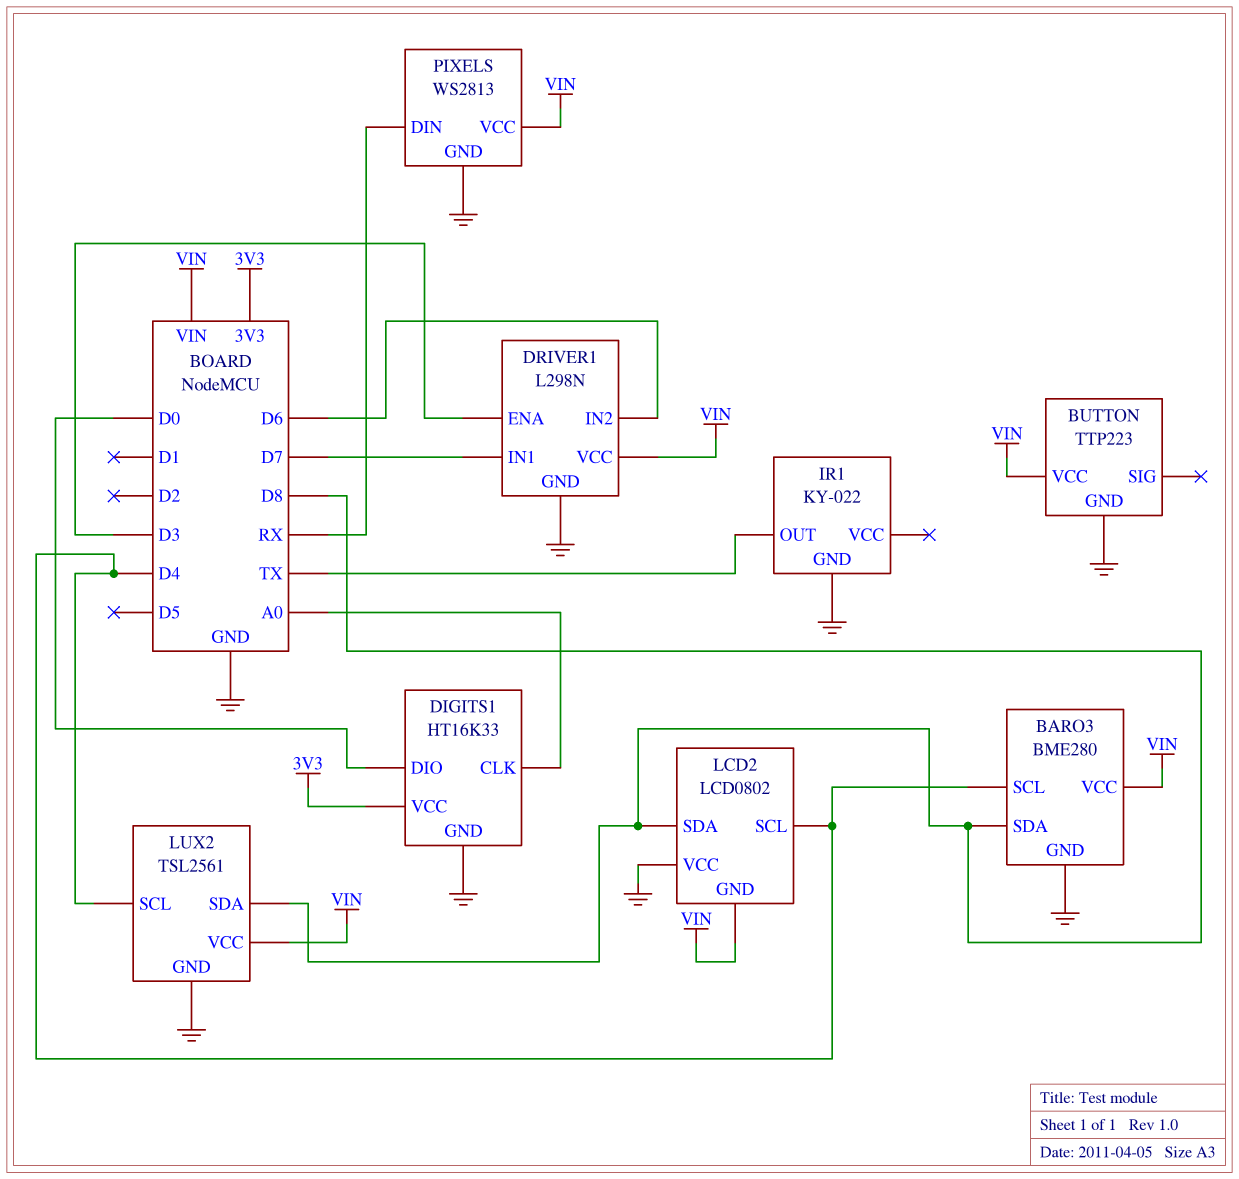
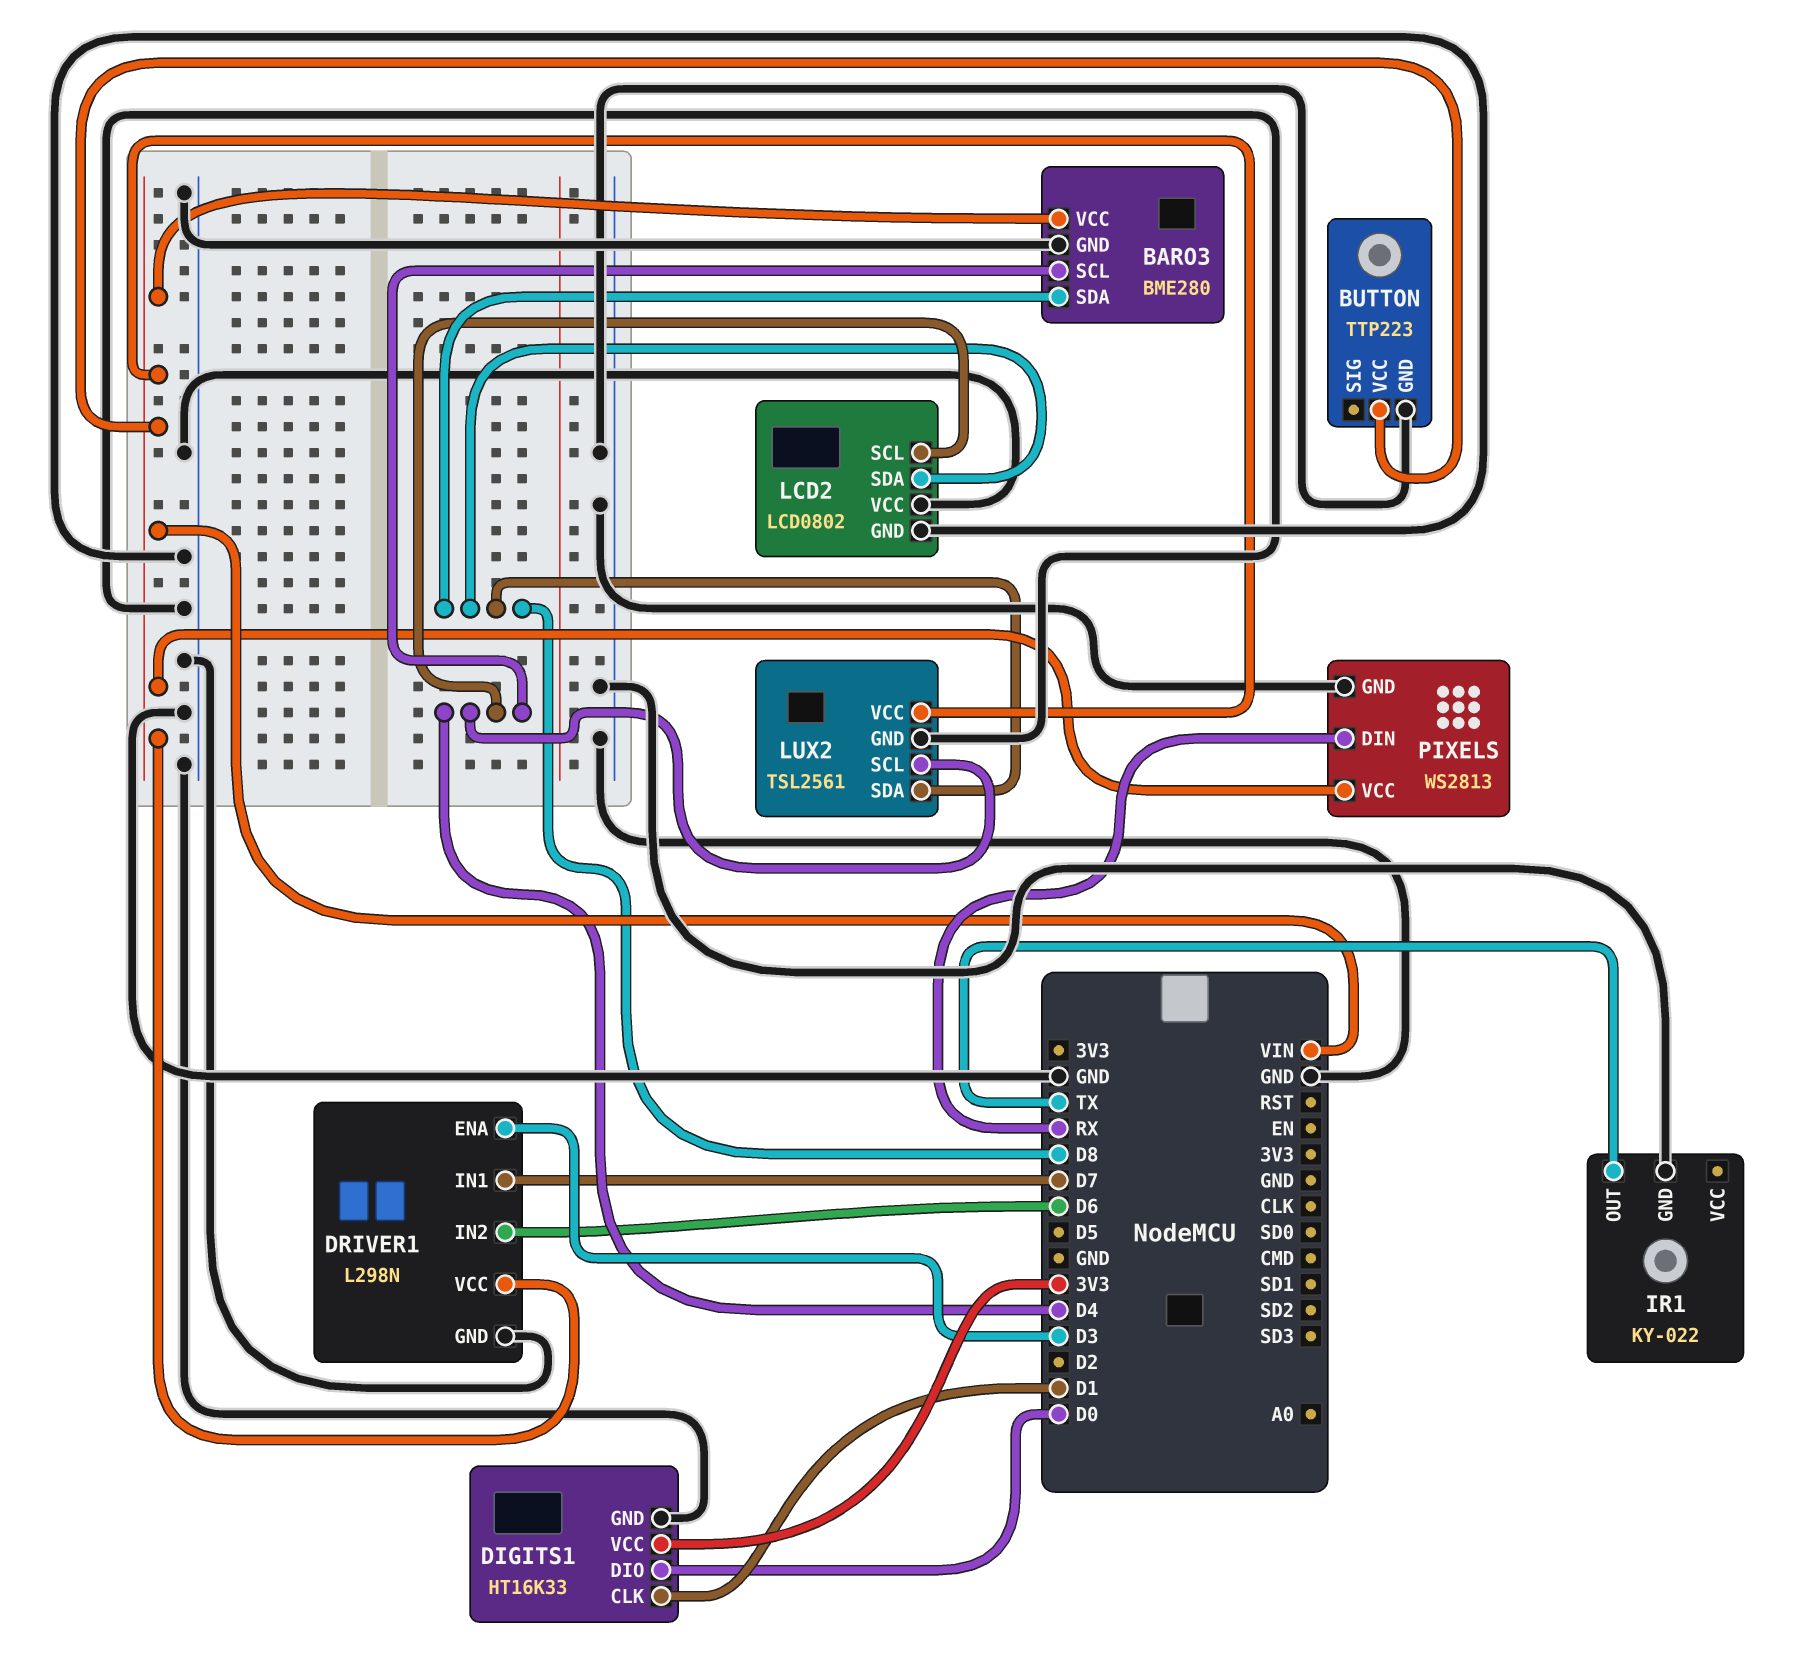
DIGITS1 pin CLK: A0 -> D1
LCD2 pin GND: VIN -> GND

